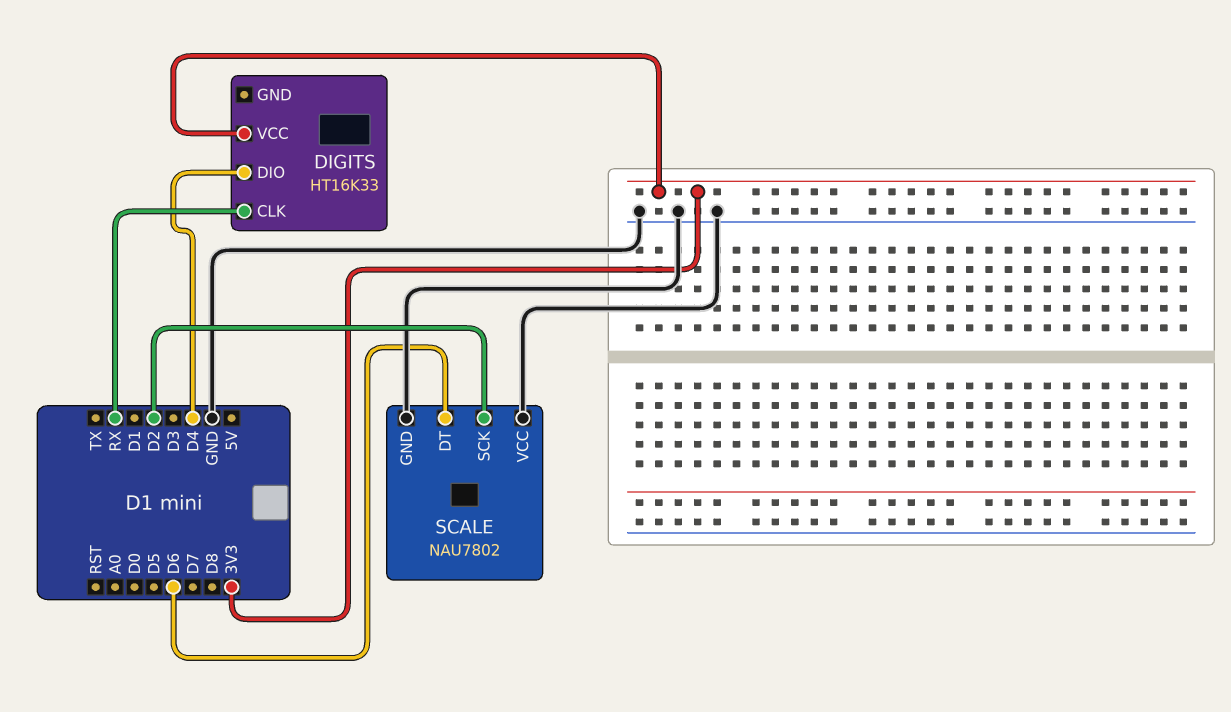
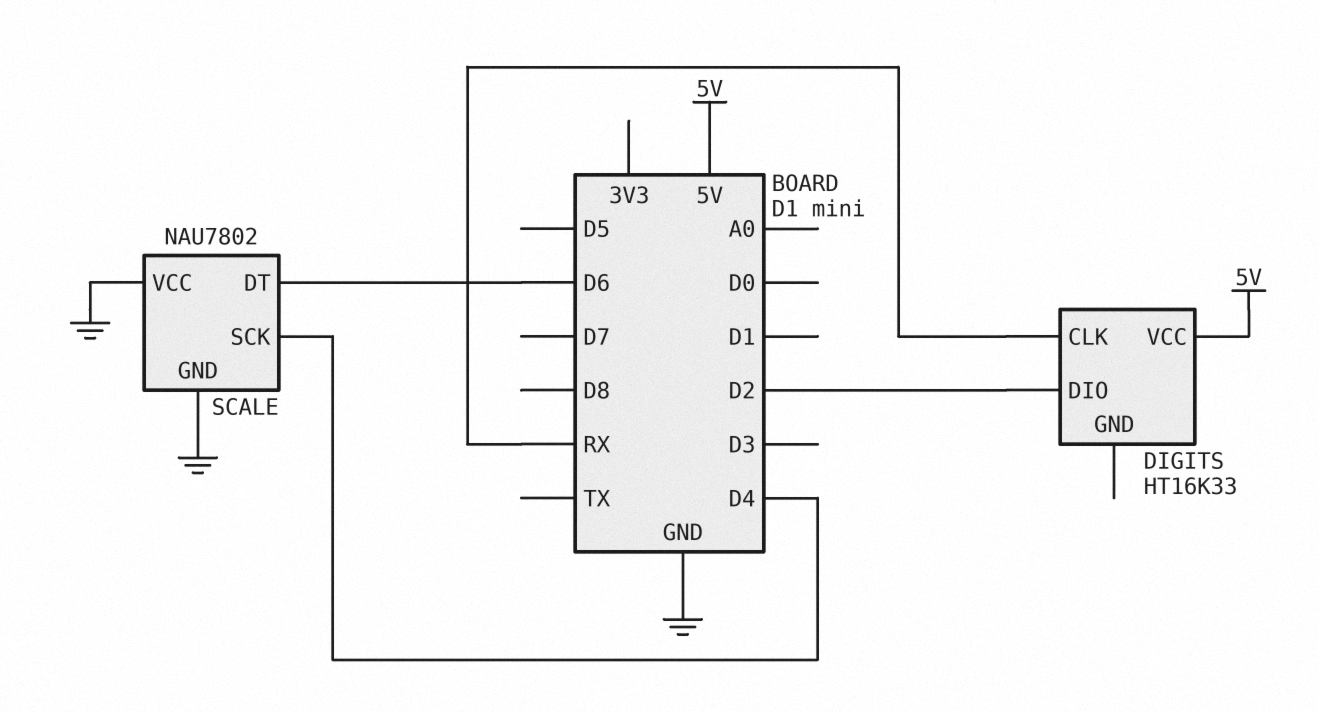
DIGITS pin DIO: D4 -> D2
DIGITS pin VCC: 3V3 -> 5V
SCALE pin SCK: D2 -> D4

